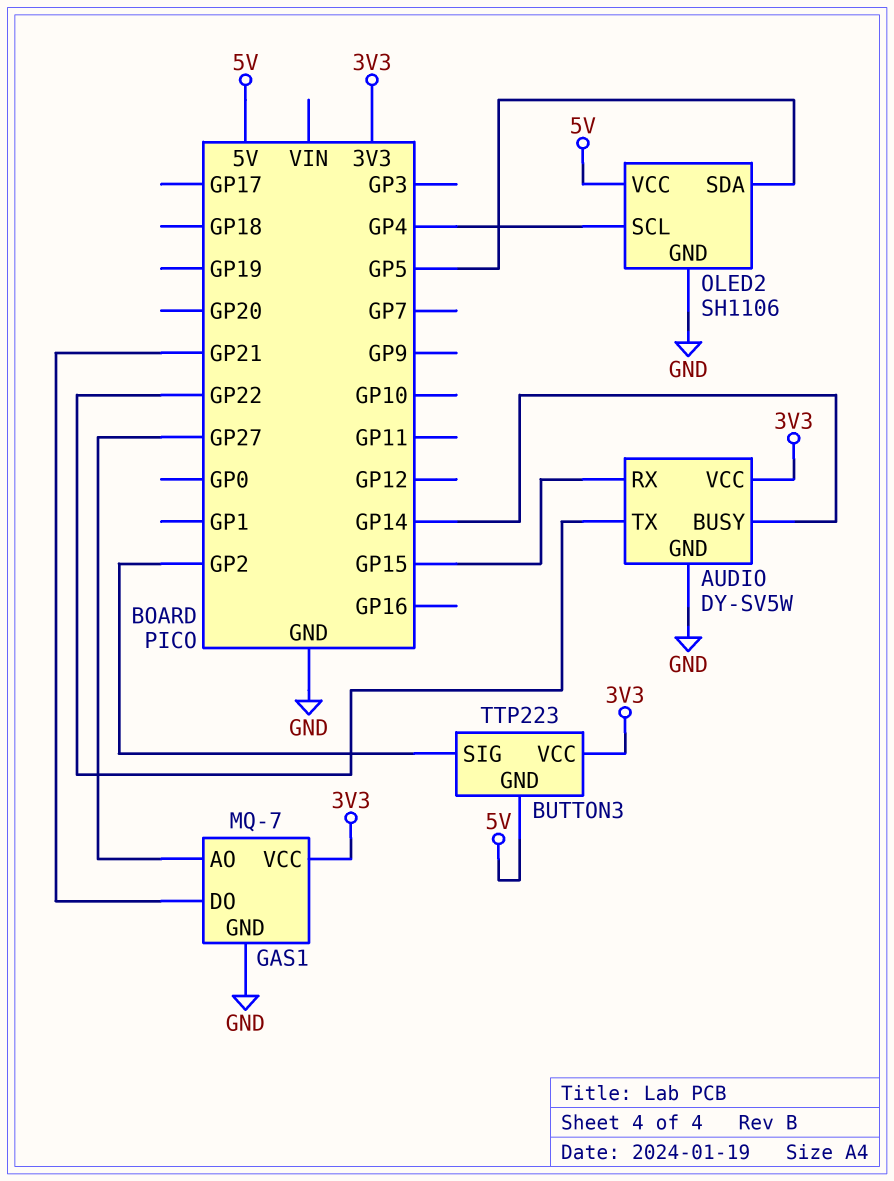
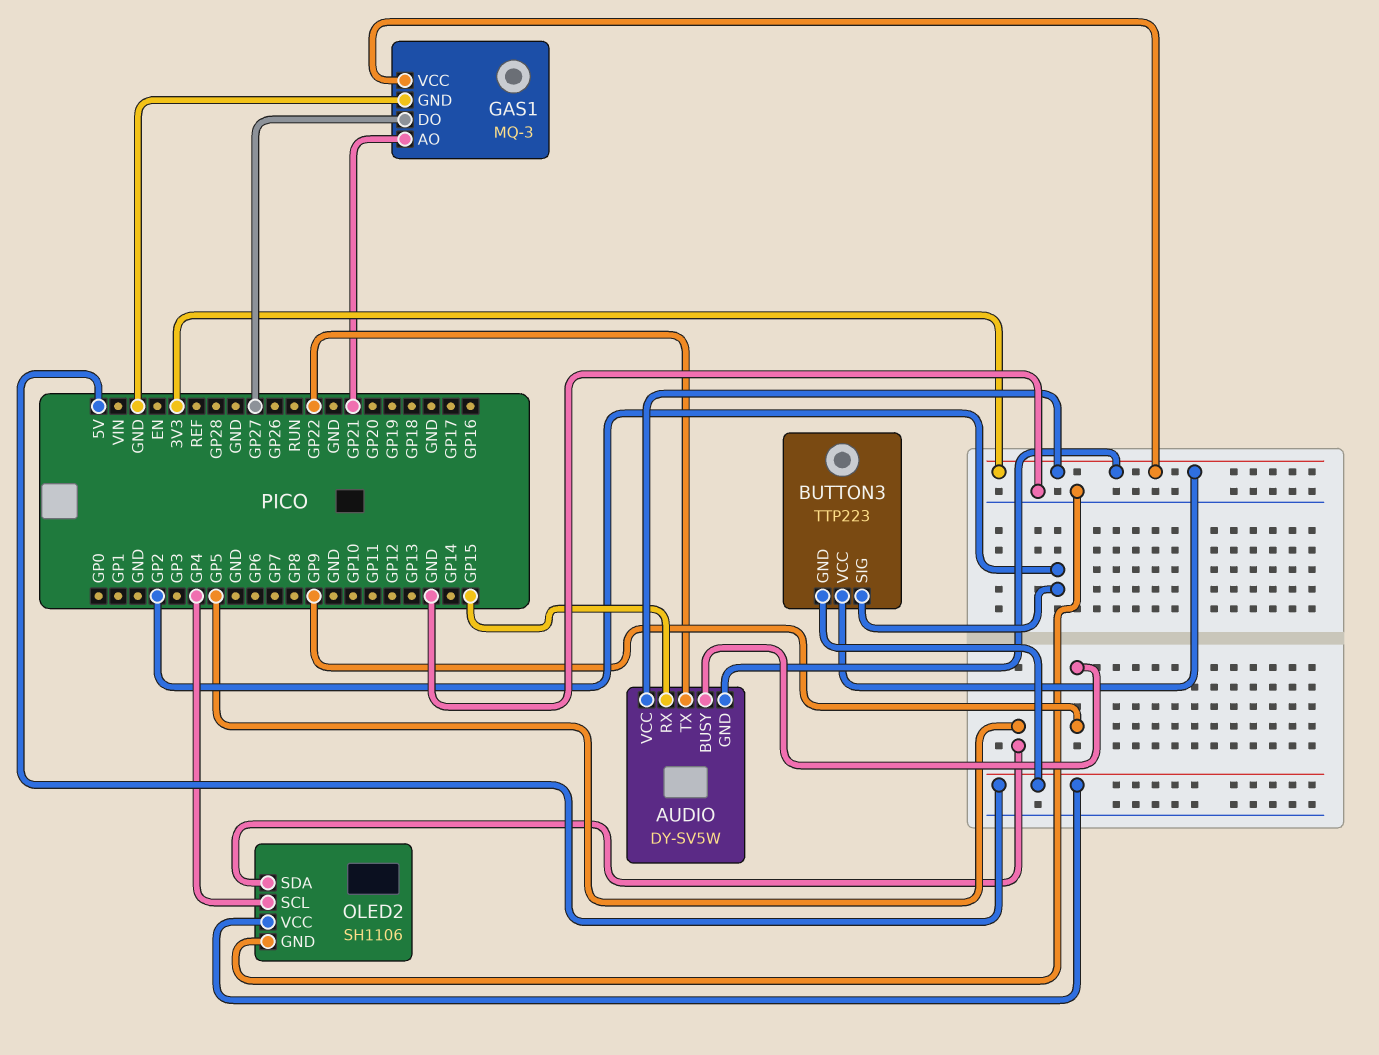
AUDIO pin BUSY: GP14 -> GP9
AUDIO pin GND: GND -> 3V3
GAS1: MQ-7 -> MQ-3
GAS1 pin AO: GP27 -> GP21
GAS1 pin DO: GP21 -> GP27

